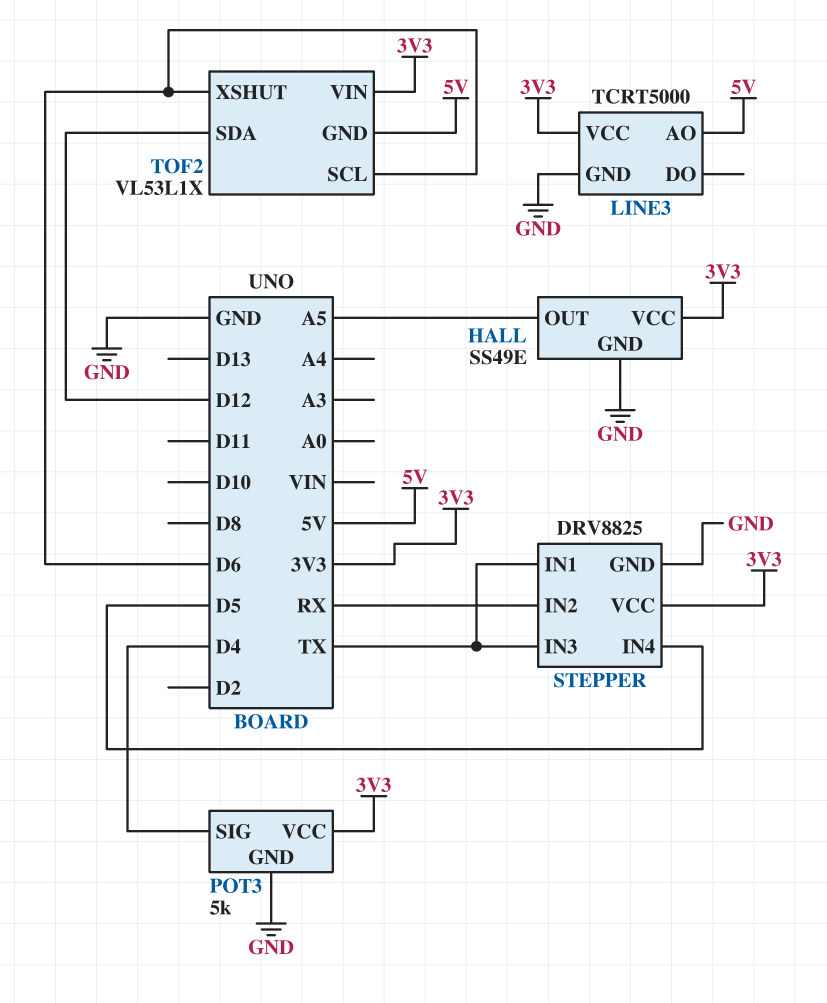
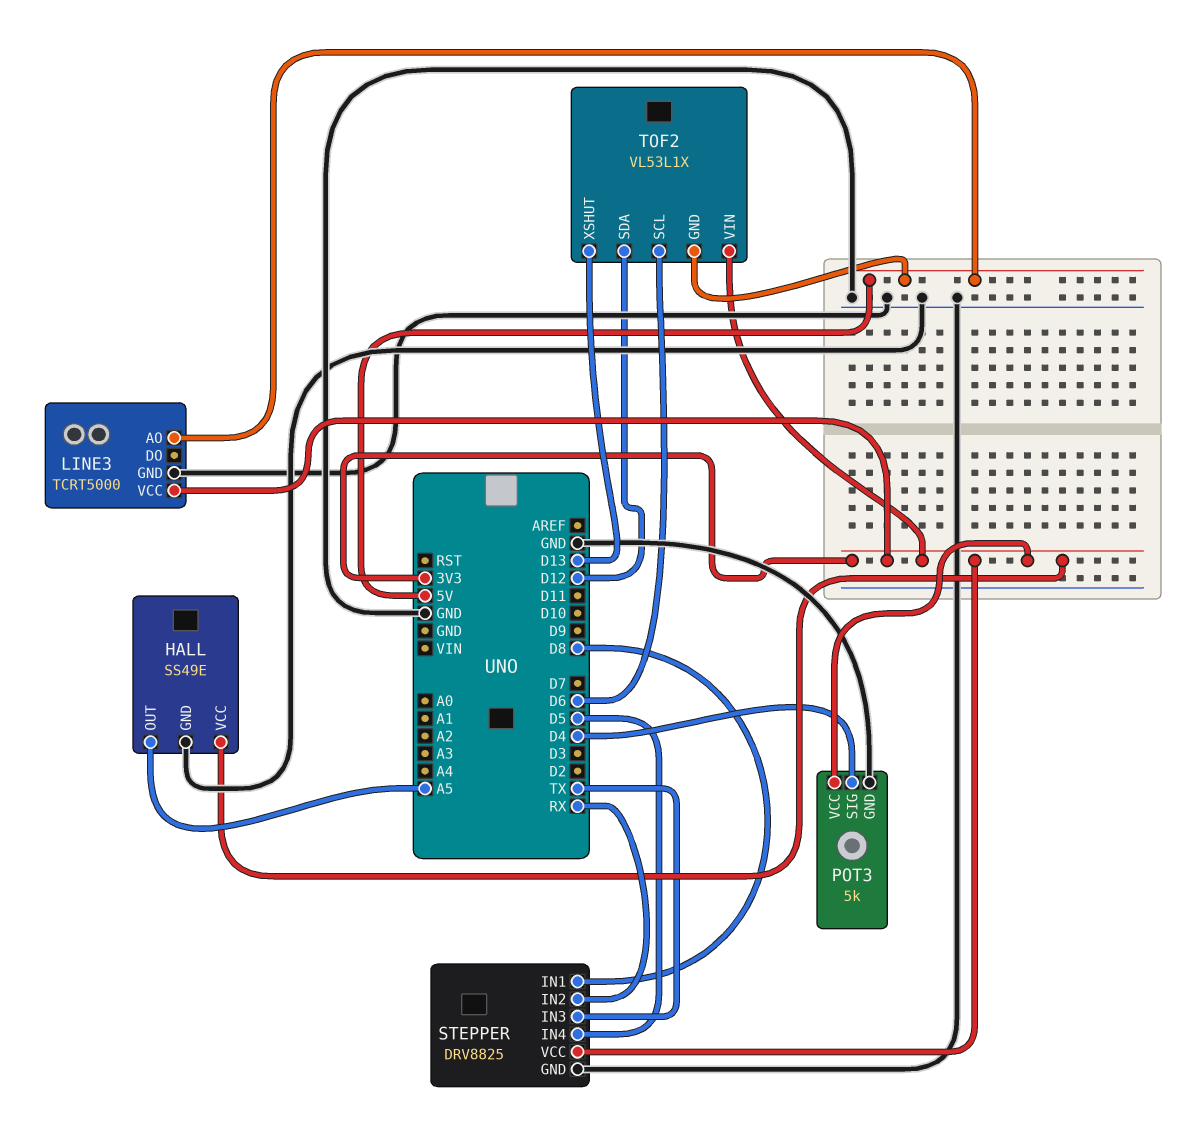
STEPPER pin IN1: TX -> D8
TOF2 pin XSHUT: D6 -> D13

